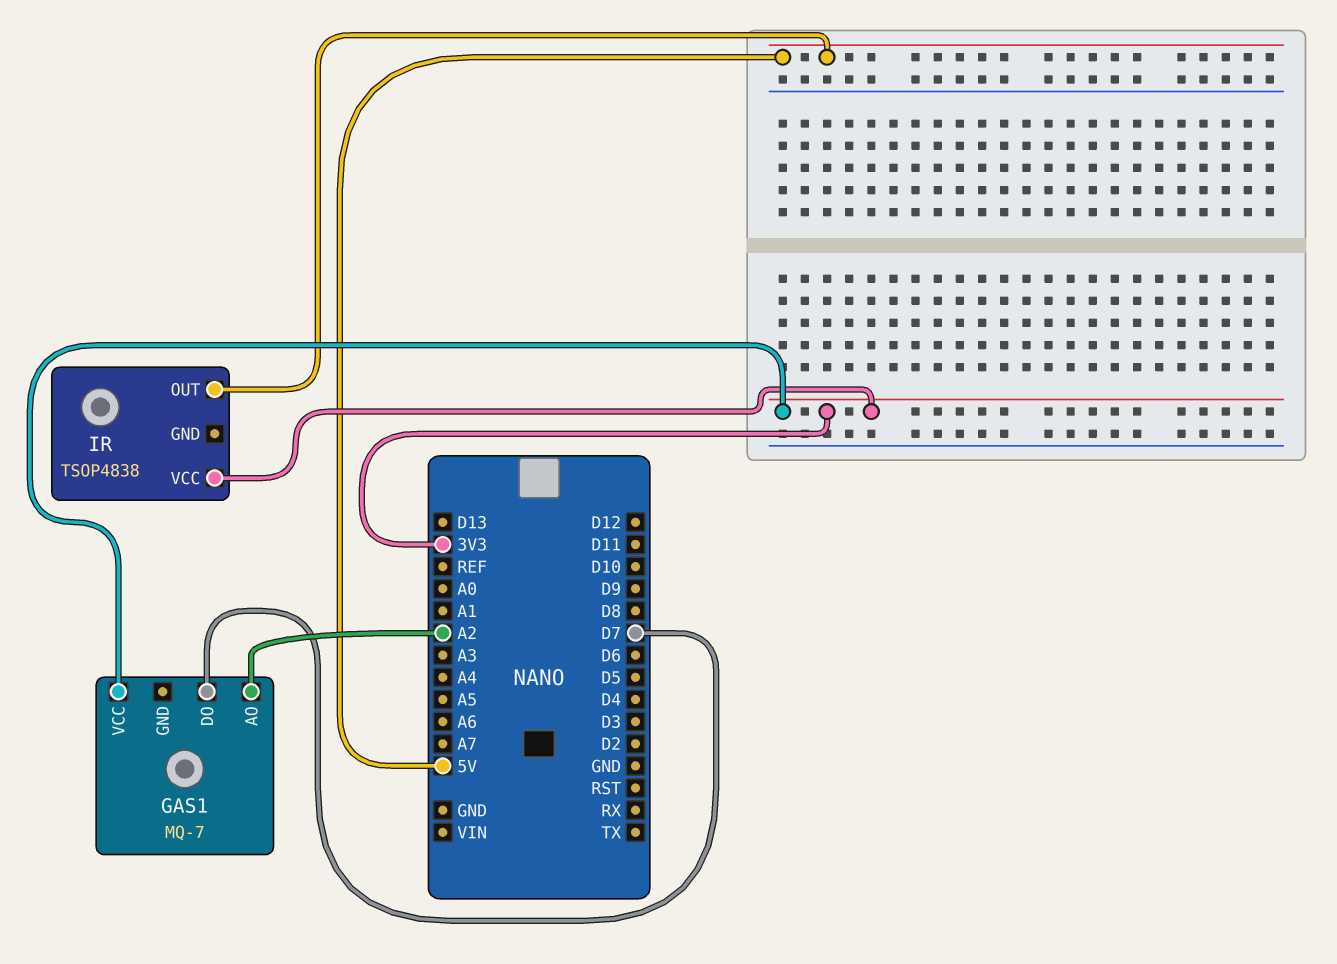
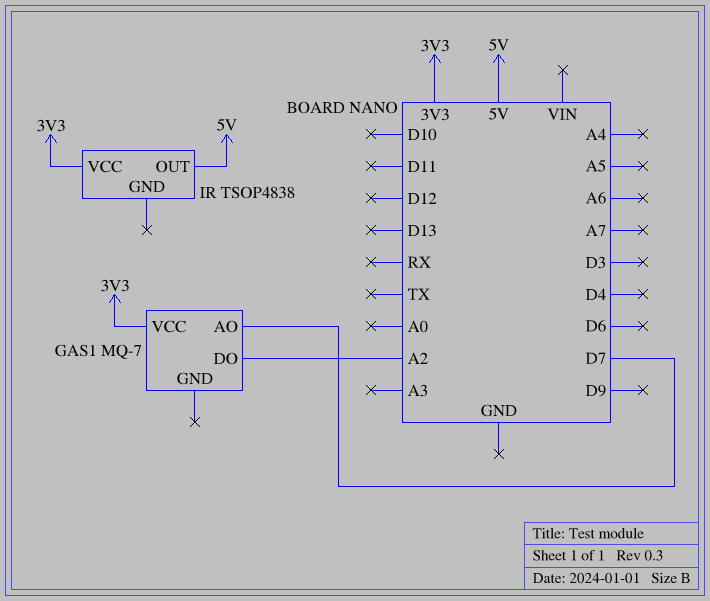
GAS1 pin AO: A2 -> D7
GAS1 pin DO: D7 -> A2

